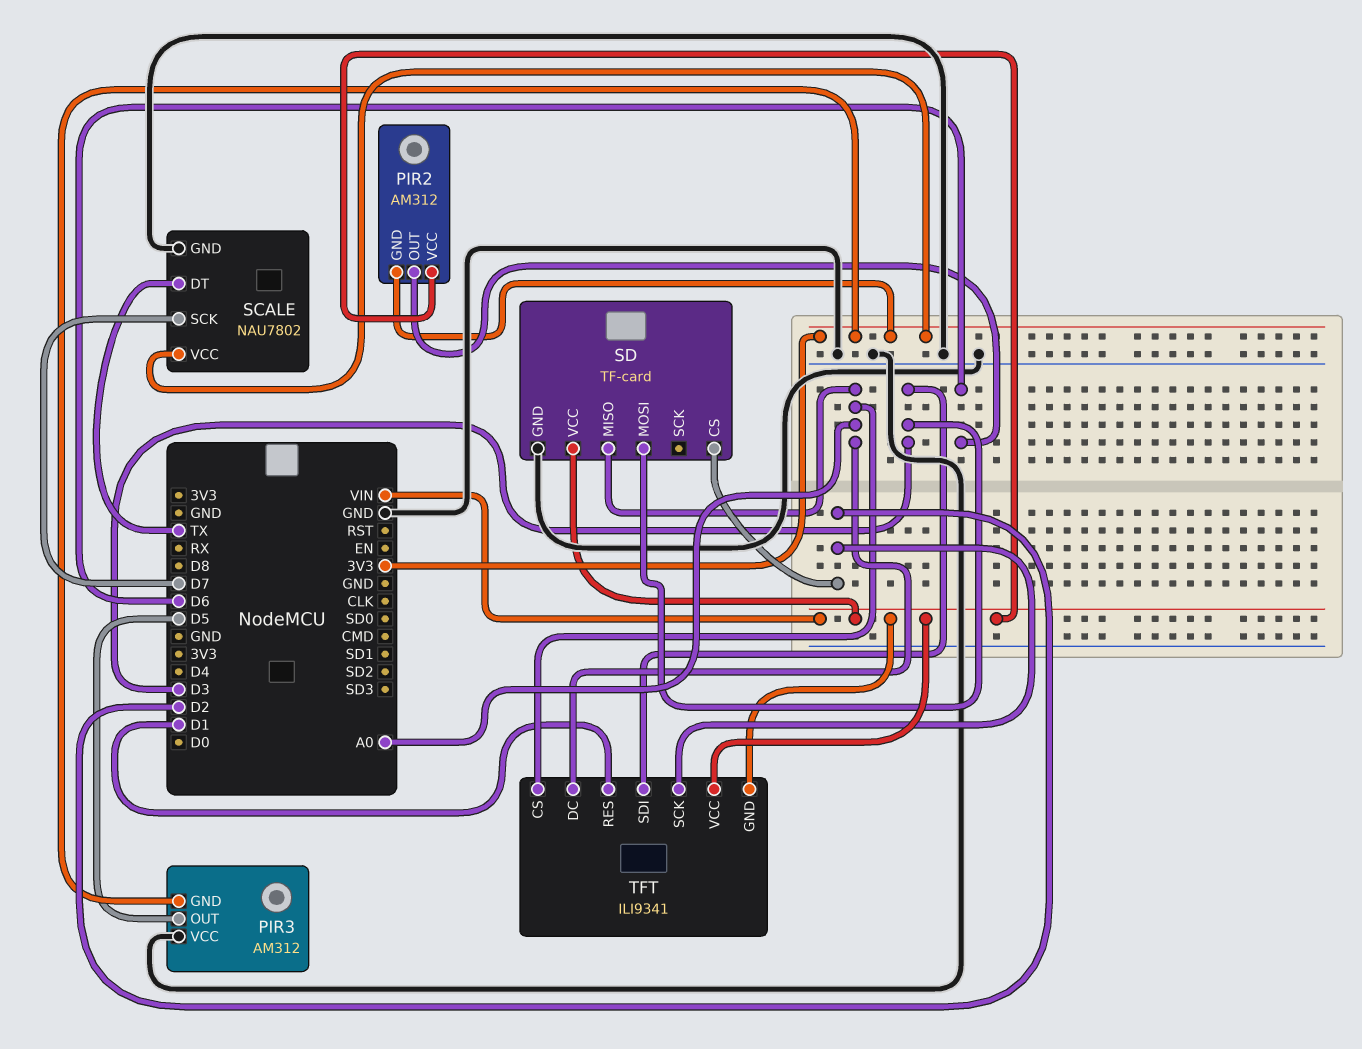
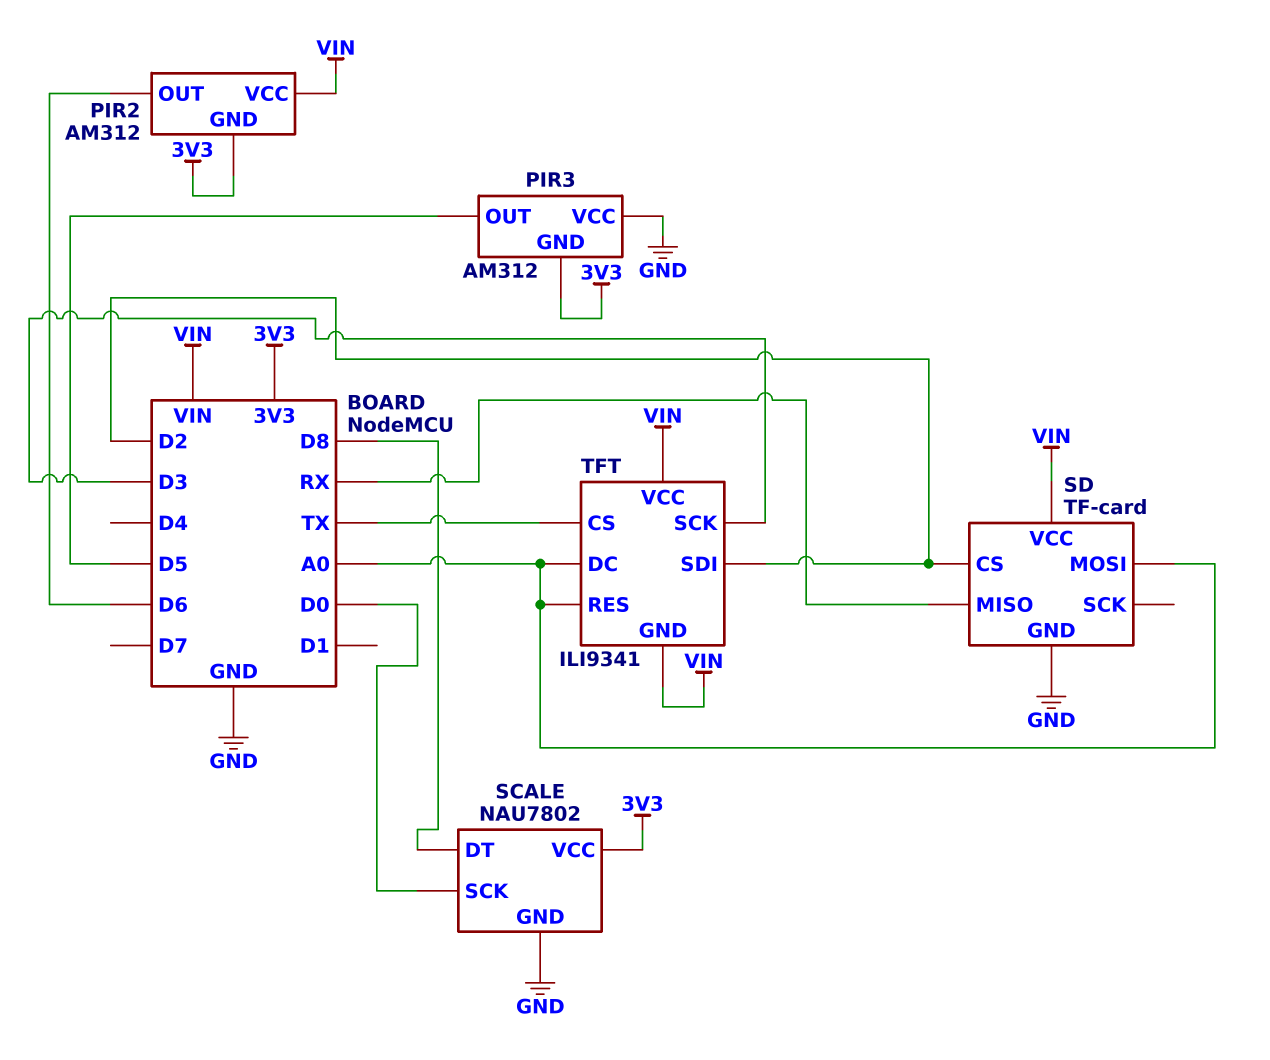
SCALE pin DT: TX -> D8
SCALE pin SCK: D7 -> D0
SD pin MISO: A0 -> RX
SD pin MOSI: D3 -> A0
TFT pin CS: A0 -> TX
TFT pin RES: D1 -> A0
TFT pin SCK: D2 -> D3
TFT pin SDI: D3 -> D2

